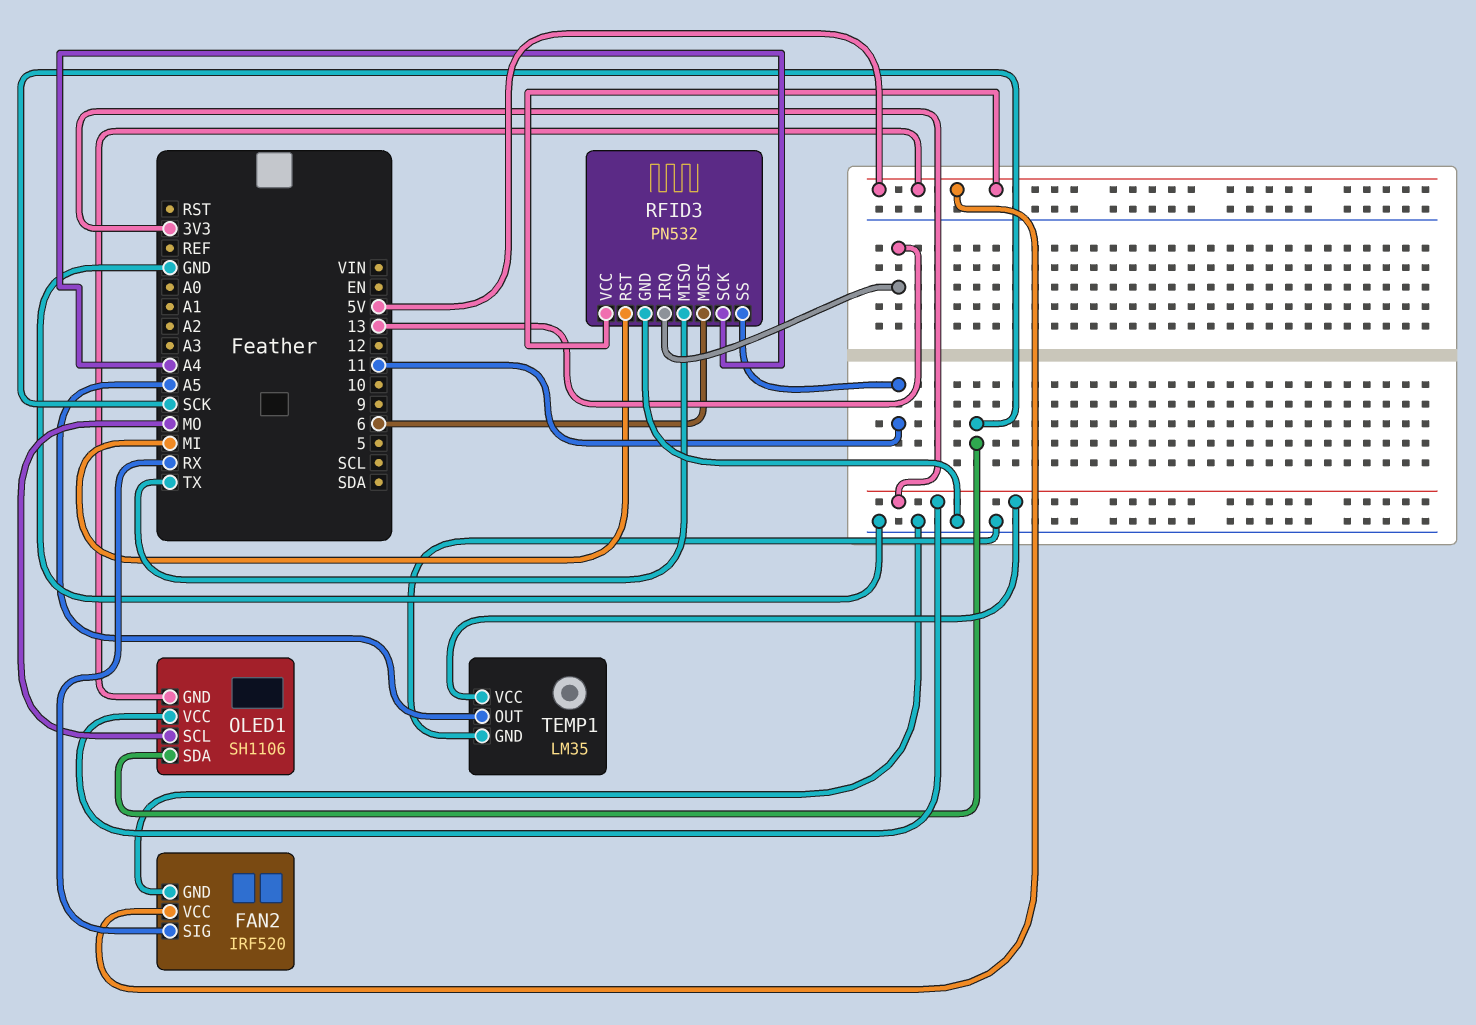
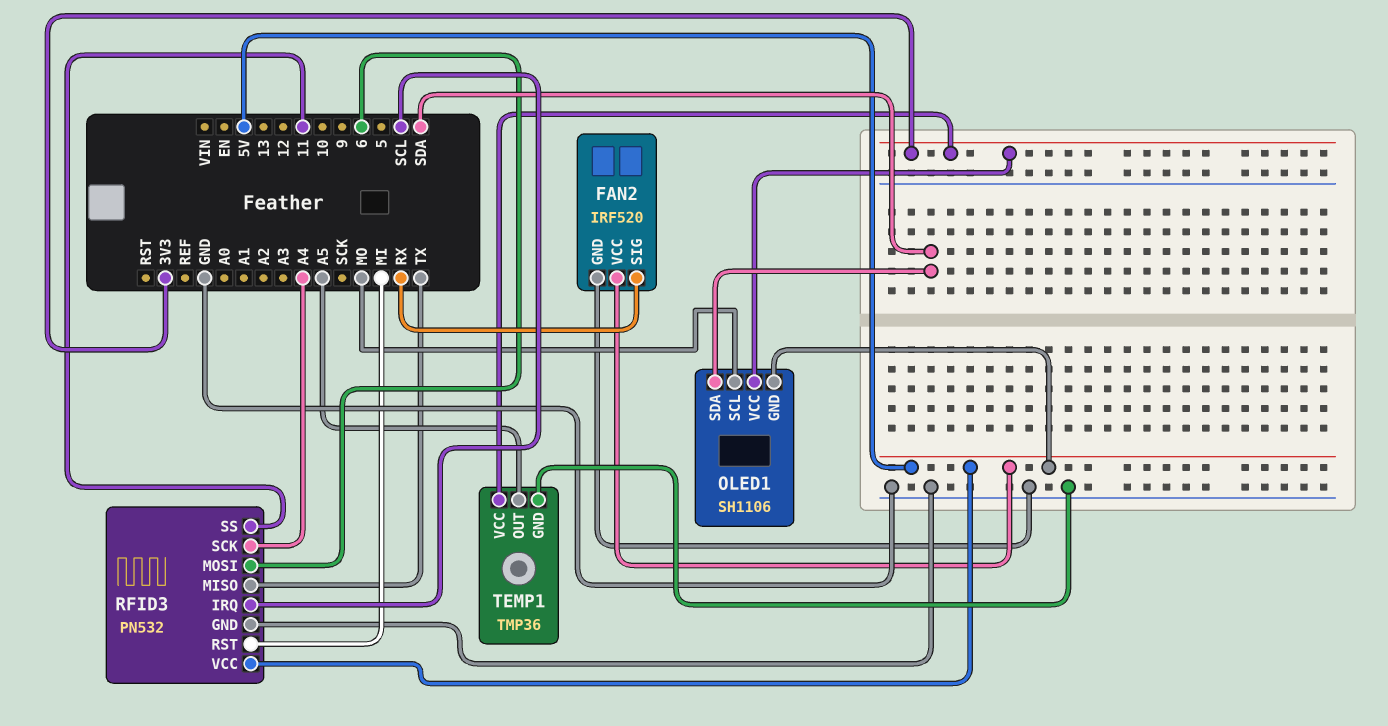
OLED1 pin SDA: SCK -> SDA
RFID3 pin IRQ: 13 -> SCL
TEMP1: LM35 -> TMP36

